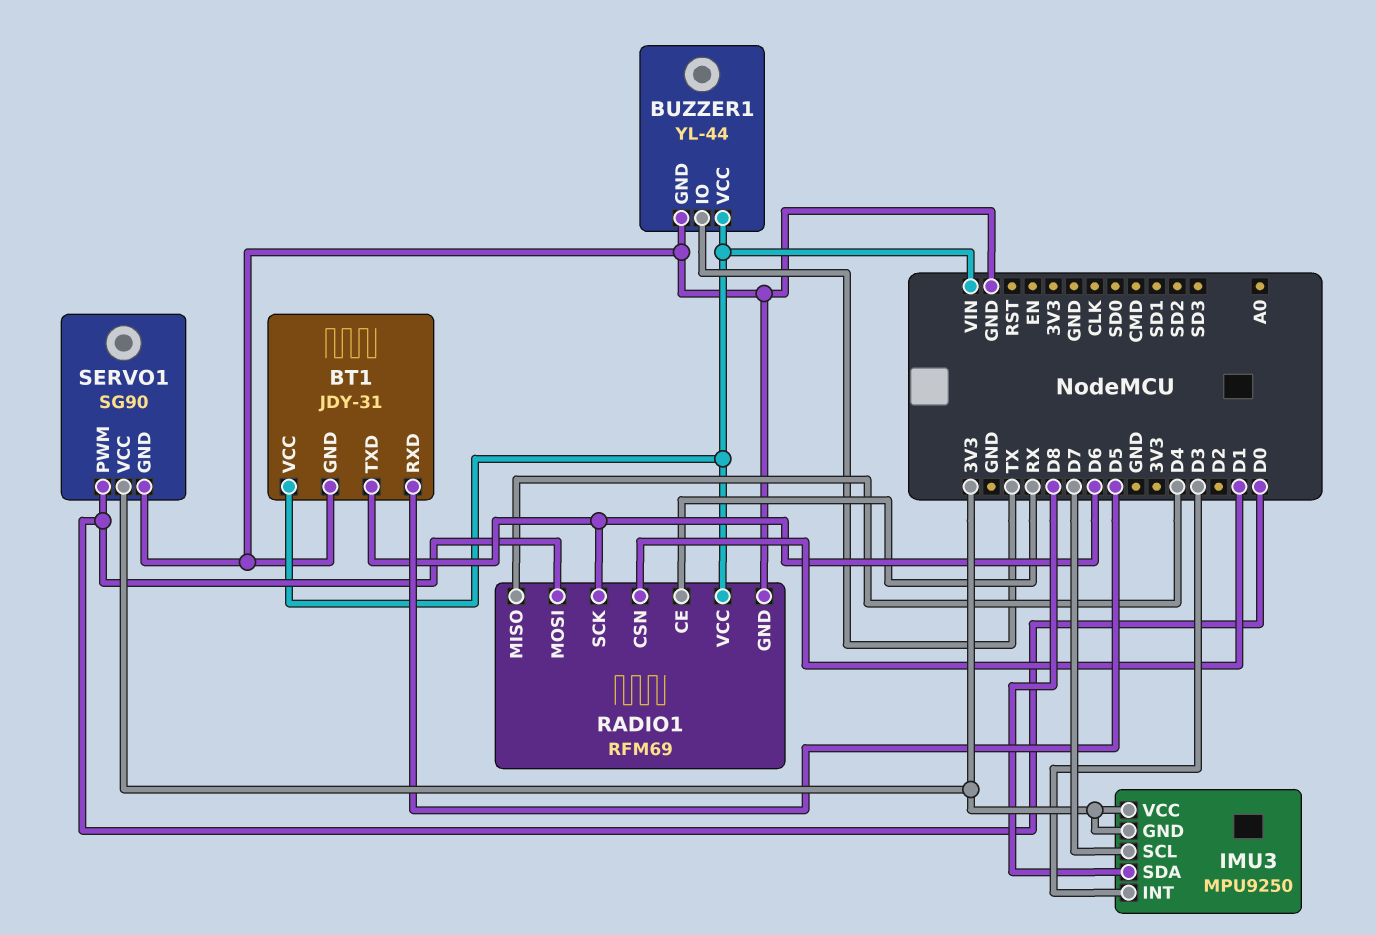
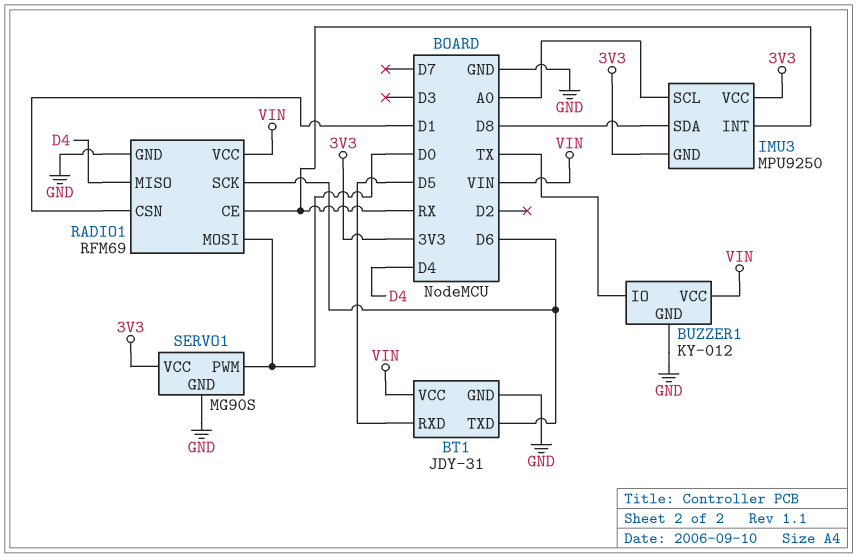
BUZZER1: YL-44 -> KY-012
IMU3 pin INT: D3 -> RX
IMU3 pin SCL: D7 -> A0
SERVO1: SG90 -> MG90S

